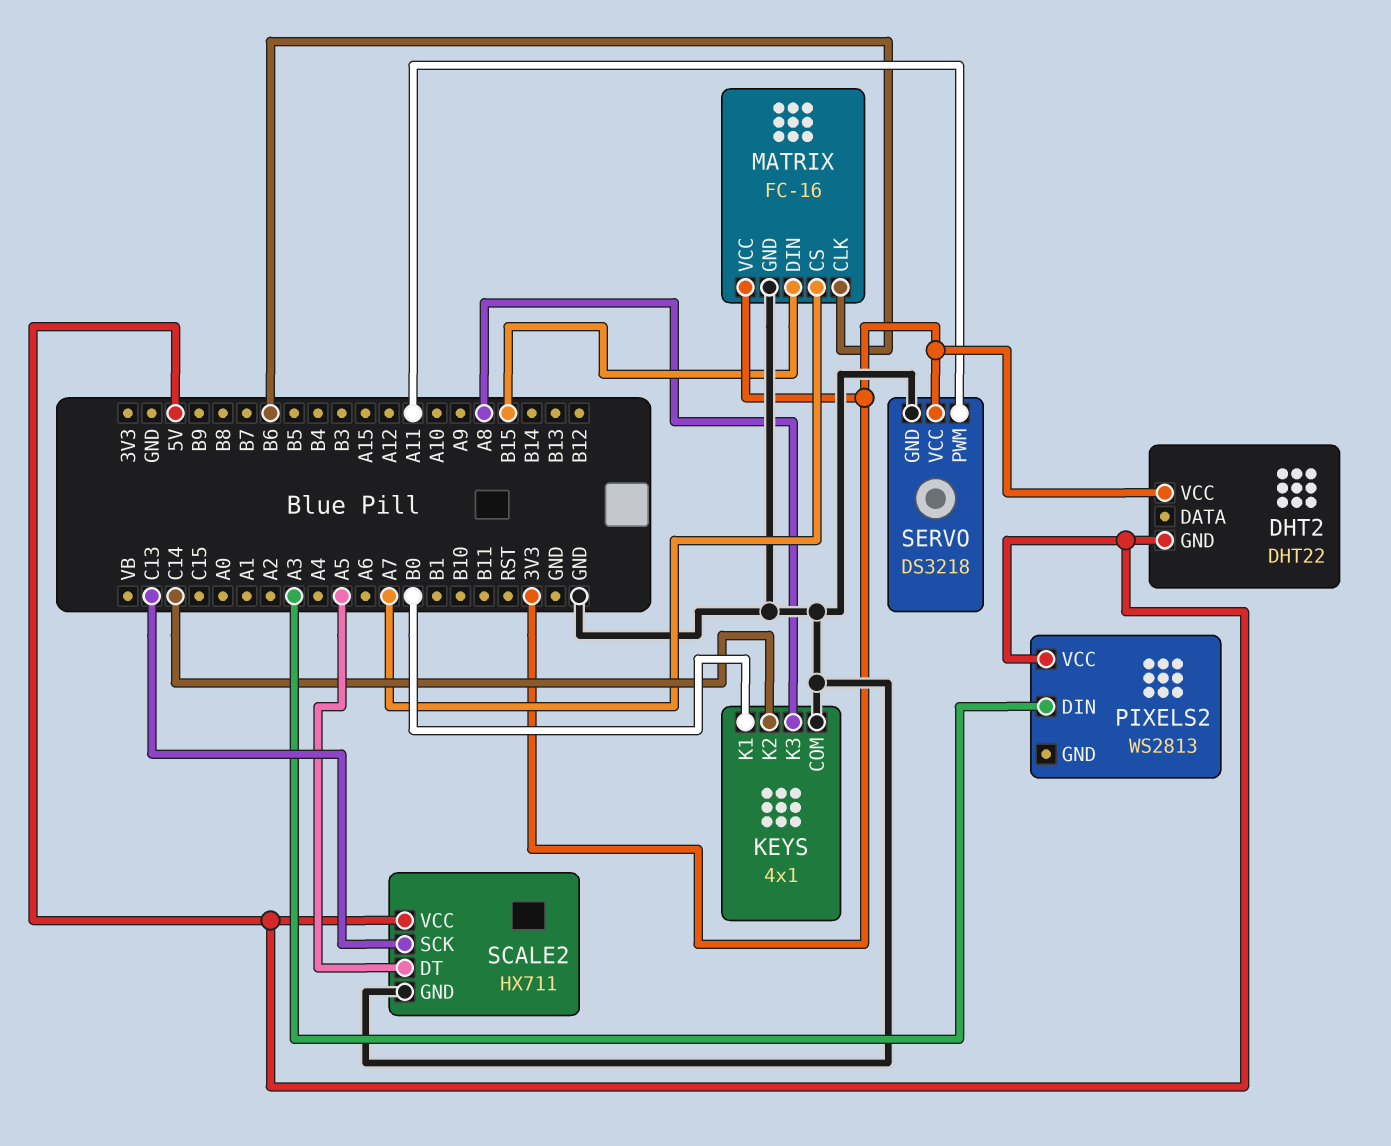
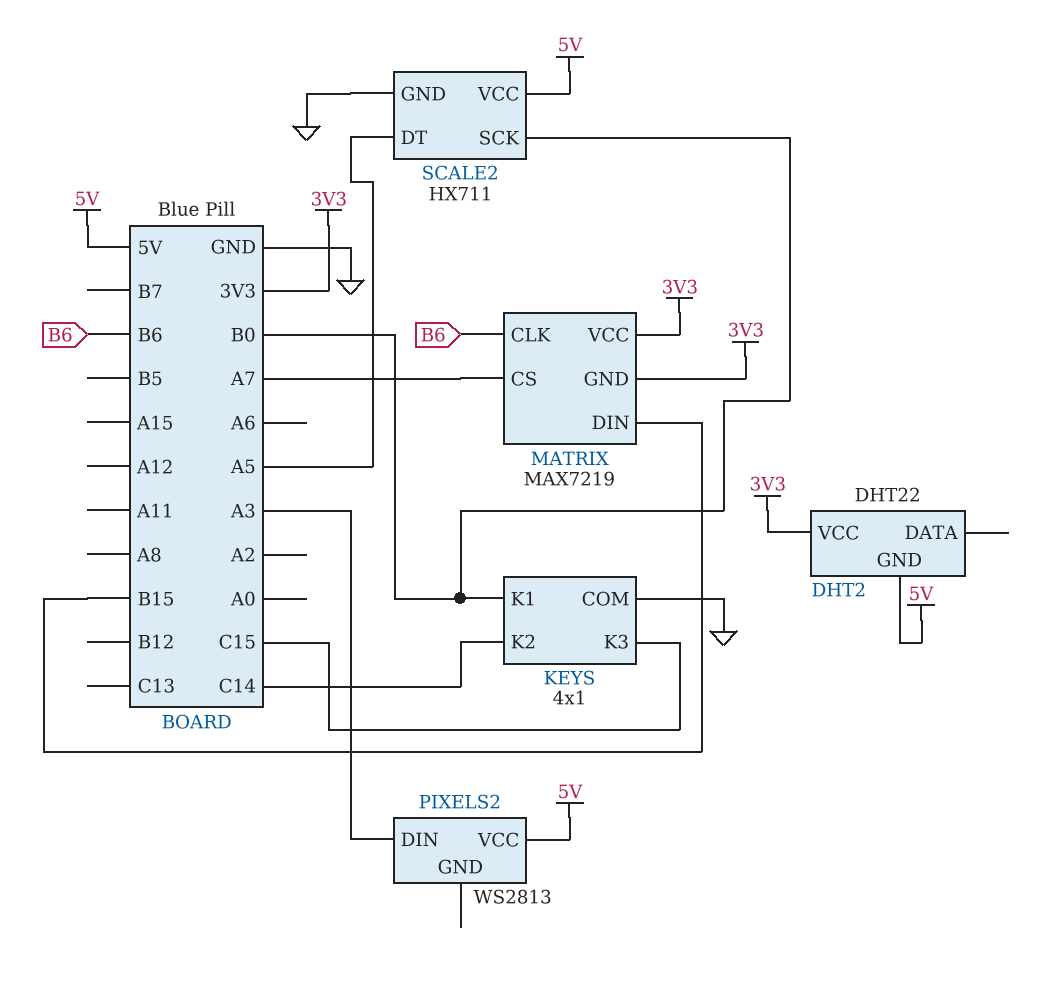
KEYS pin K3: A8 -> C15
MATRIX: FC-16 -> MAX7219
MATRIX pin GND: GND -> 3V3
SCALE2 pin SCK: C13 -> B0
SERVO: DS3218 -> none
SERVO pin GND: GND -> none
SERVO pin PWM: A11 -> none
SERVO pin VCC: 3V3 -> none

